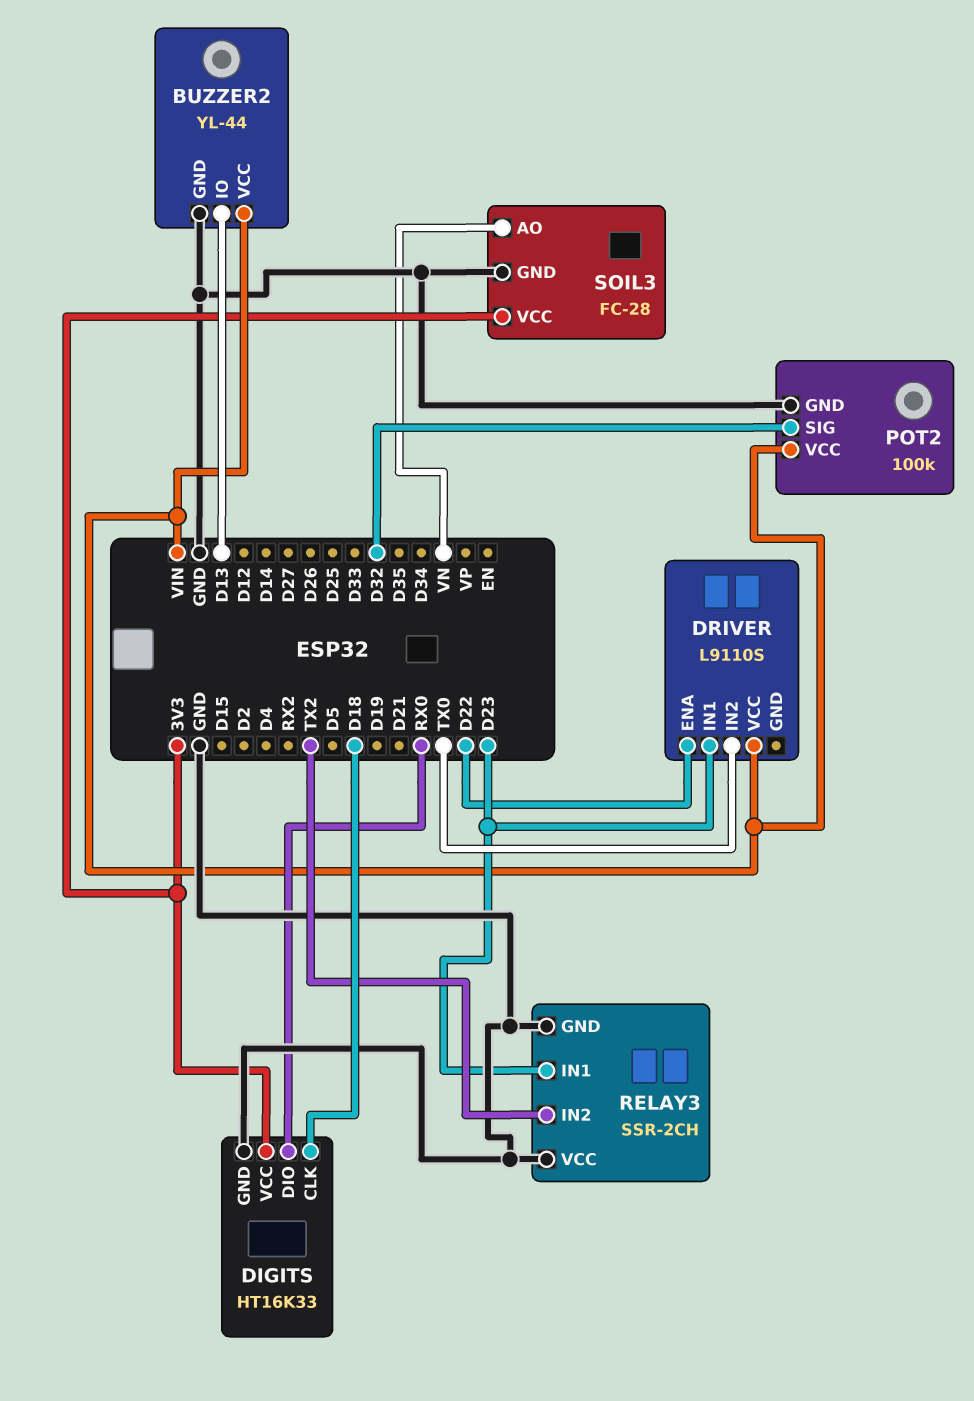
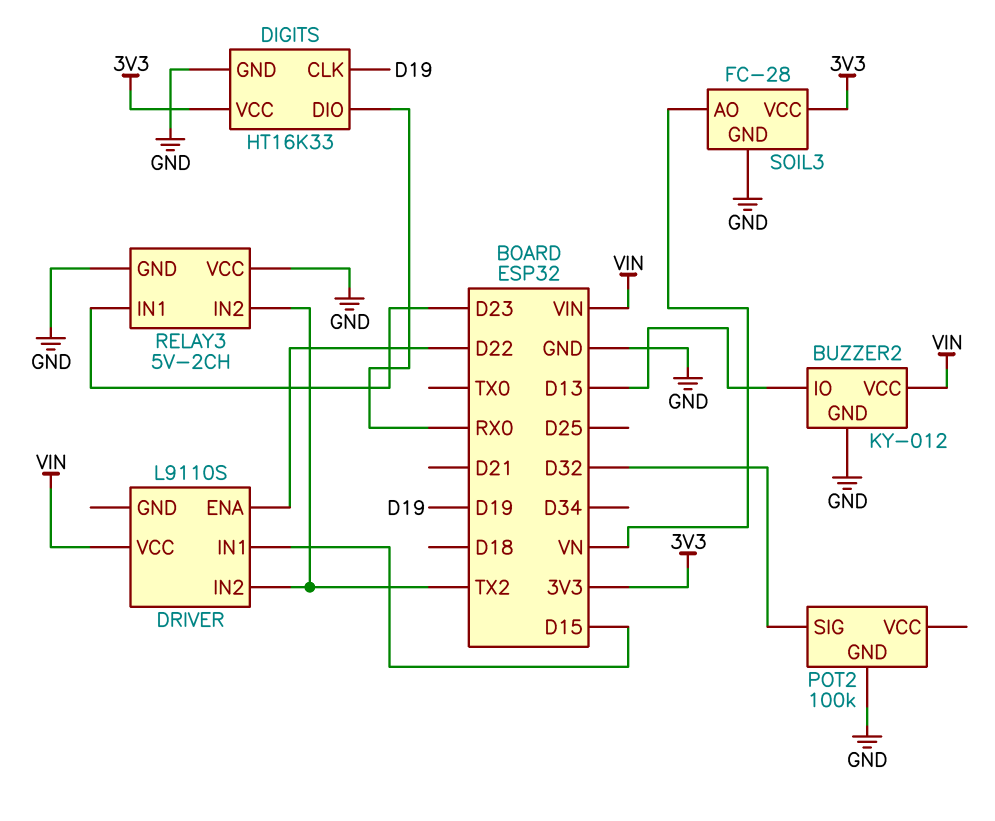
BUZZER2: YL-44 -> KY-012
DIGITS pin CLK: D18 -> D19
DRIVER pin IN1: D23 -> D15
DRIVER pin IN2: TX0 -> TX2
POT2 pin VCC: VIN -> none
RELAY3: SSR-2CH -> 5V-2CH

